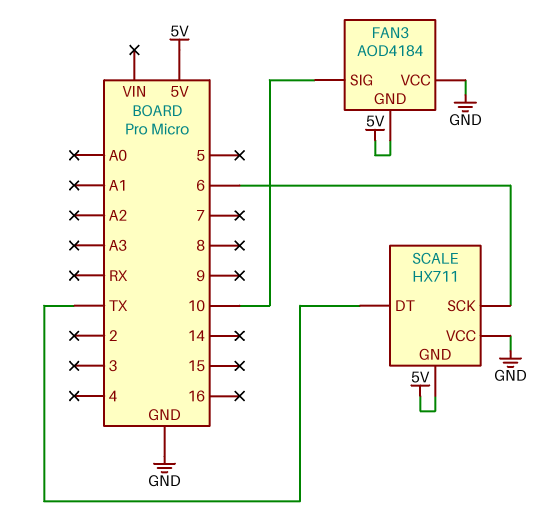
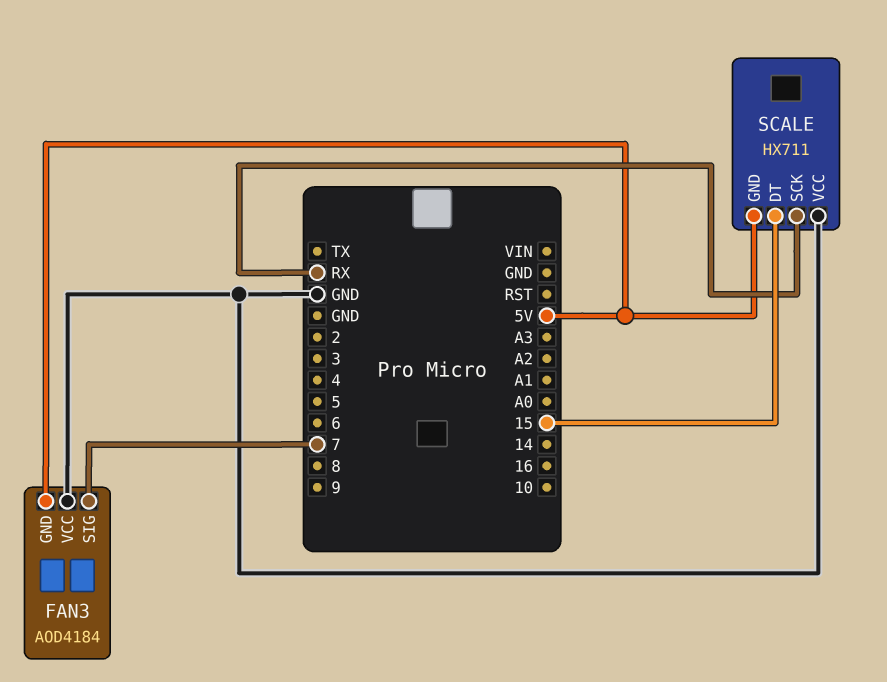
FAN3 pin SIG: 10 -> 7
SCALE pin DT: TX -> 15
SCALE pin SCK: 6 -> RX

